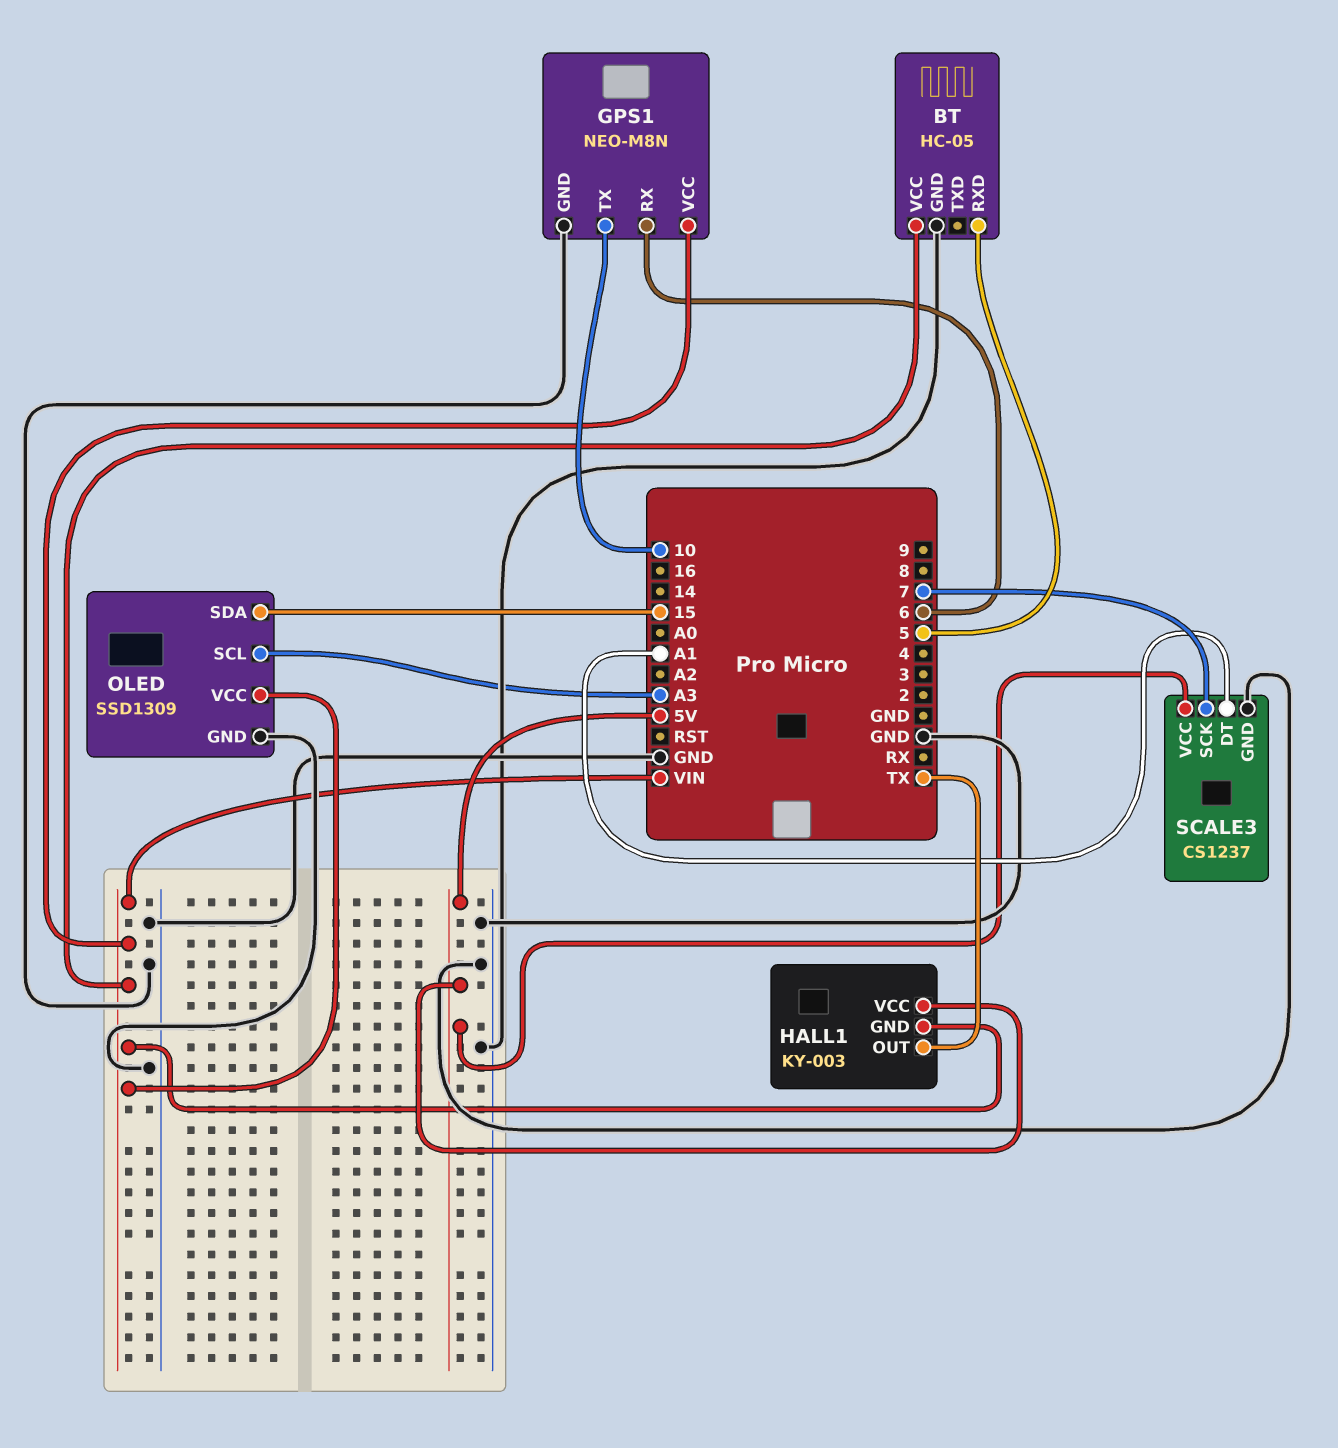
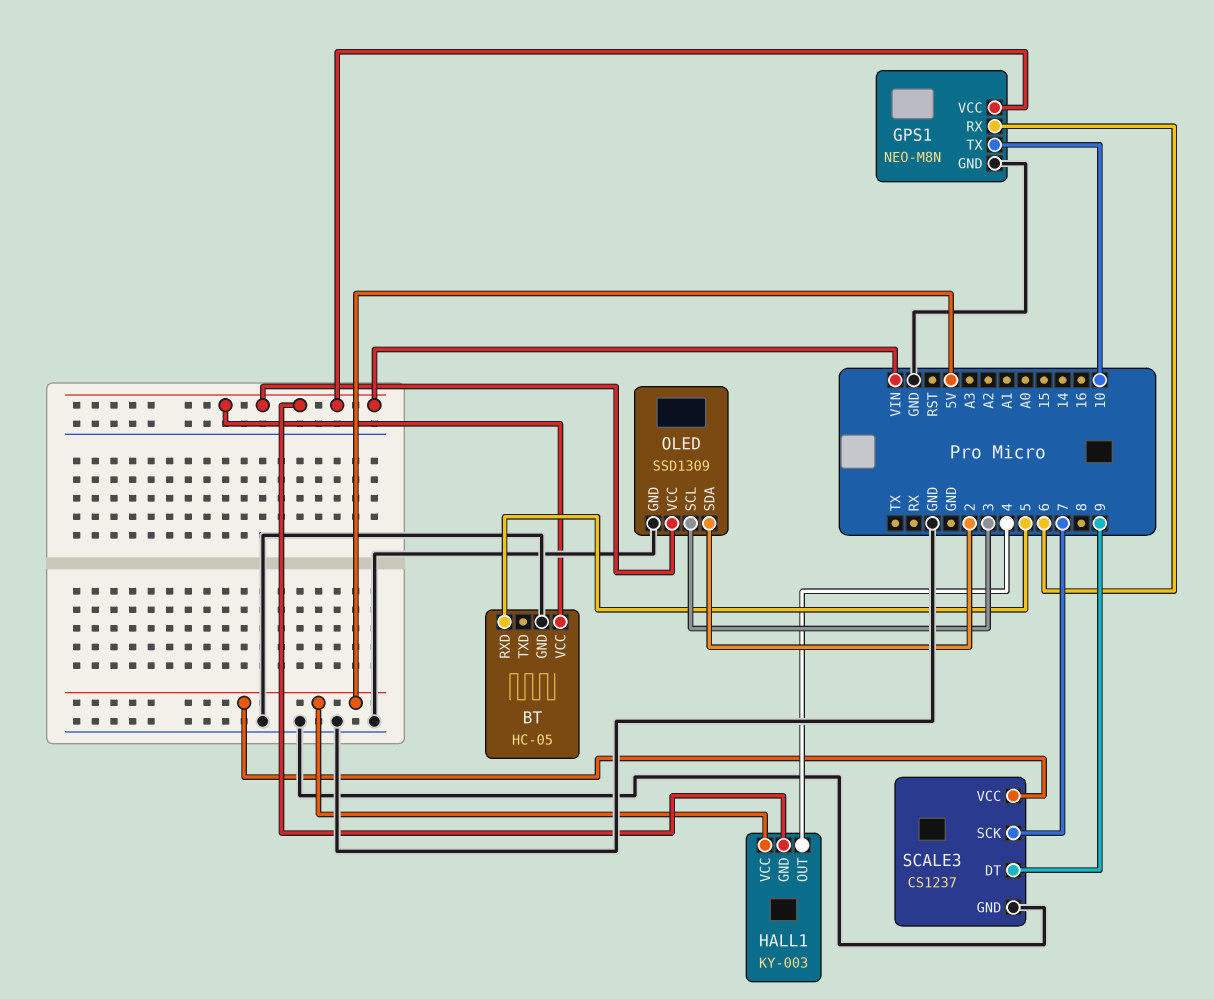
HALL1 pin OUT: TX -> 4
OLED pin SCL: A3 -> 3
OLED pin SDA: 15 -> 2
SCALE3 pin DT: A1 -> 9

